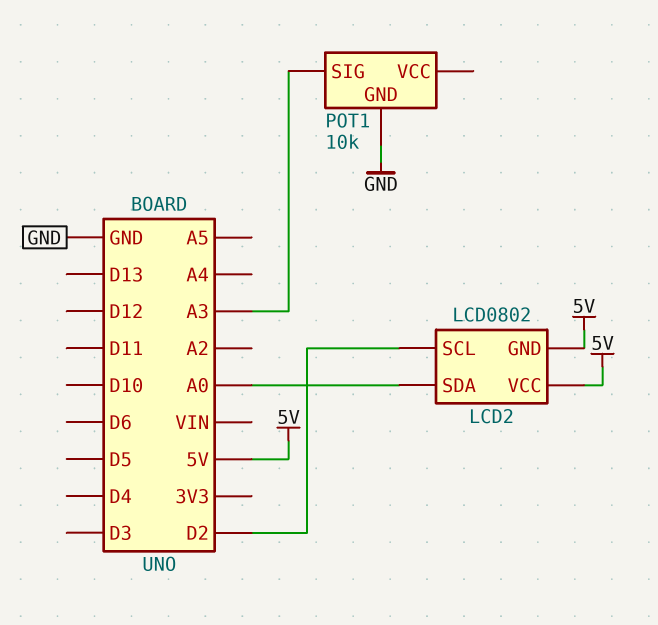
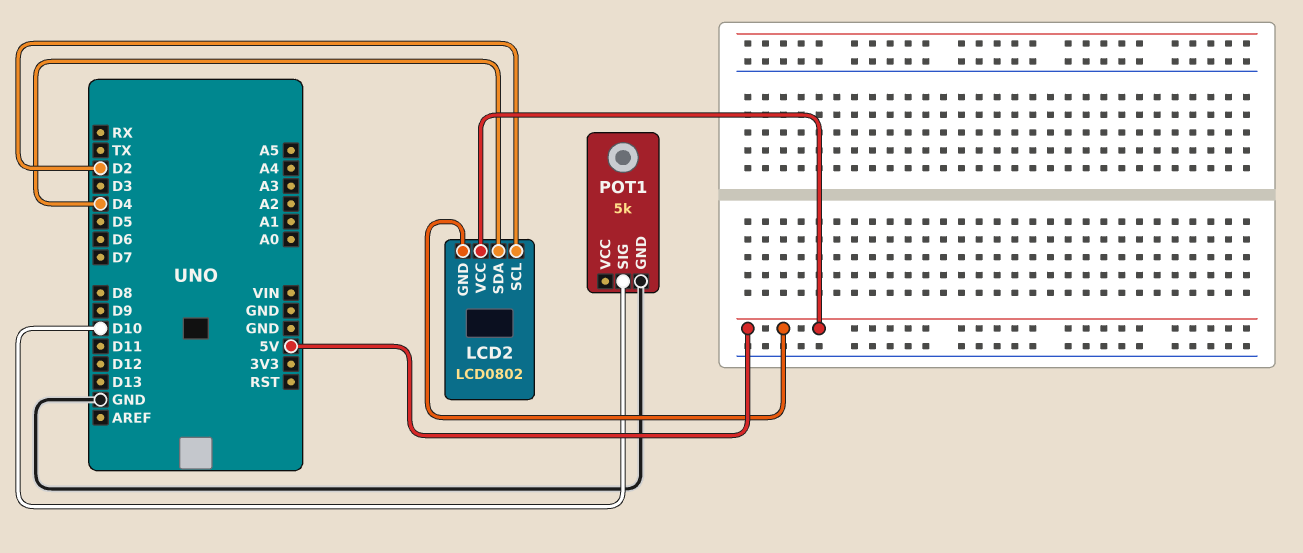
LCD2 pin SDA: A0 -> D4
POT1: 10k -> 5k
POT1 pin SIG: A3 -> D10

